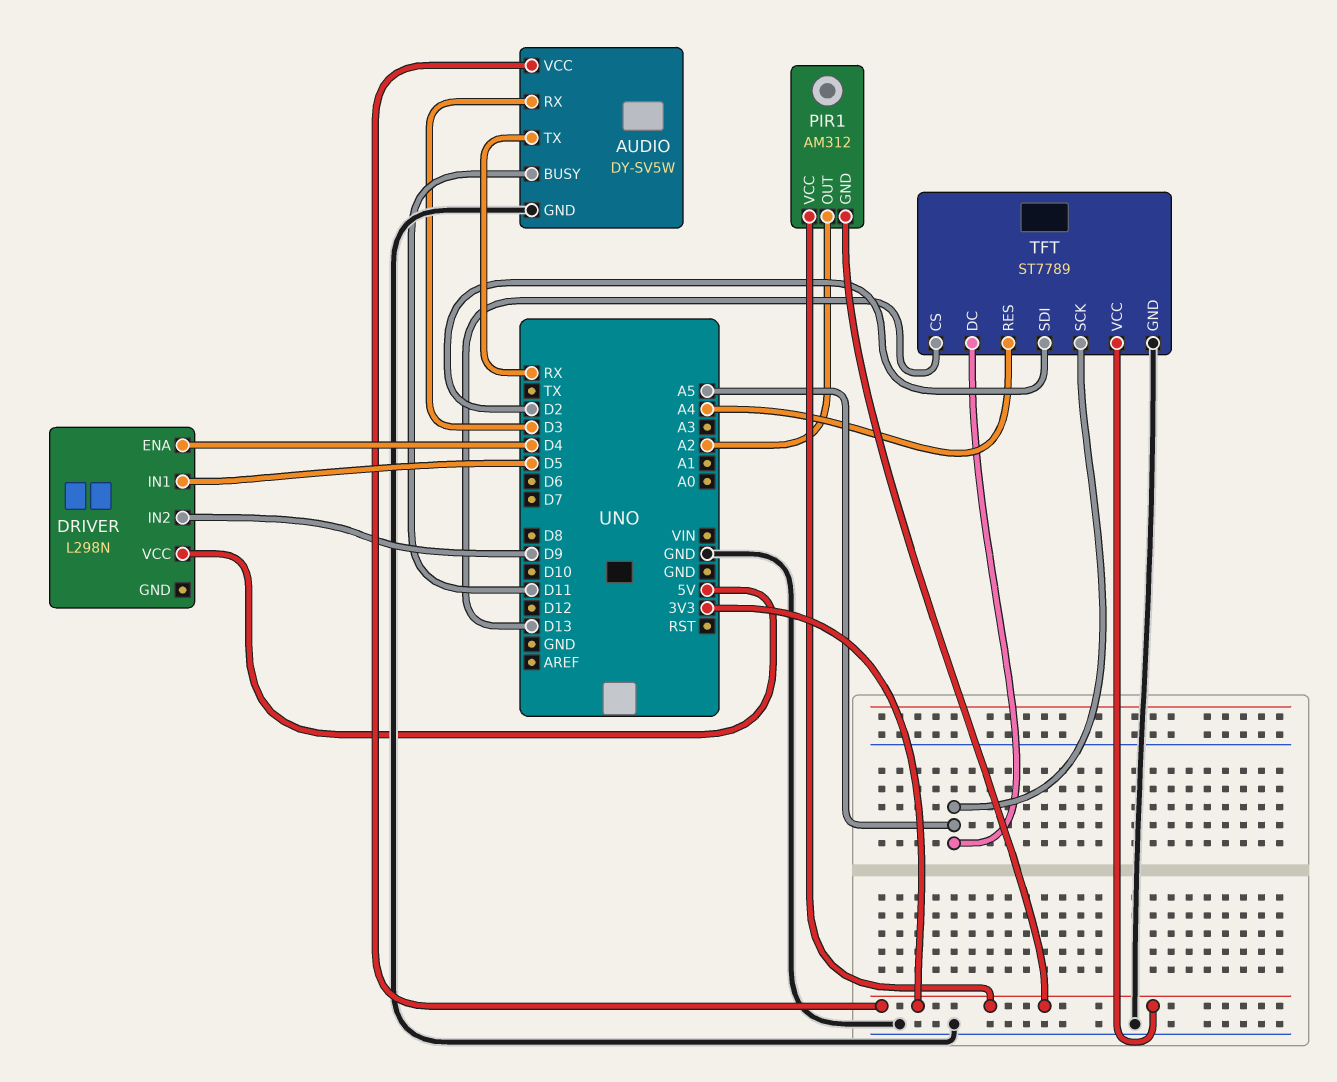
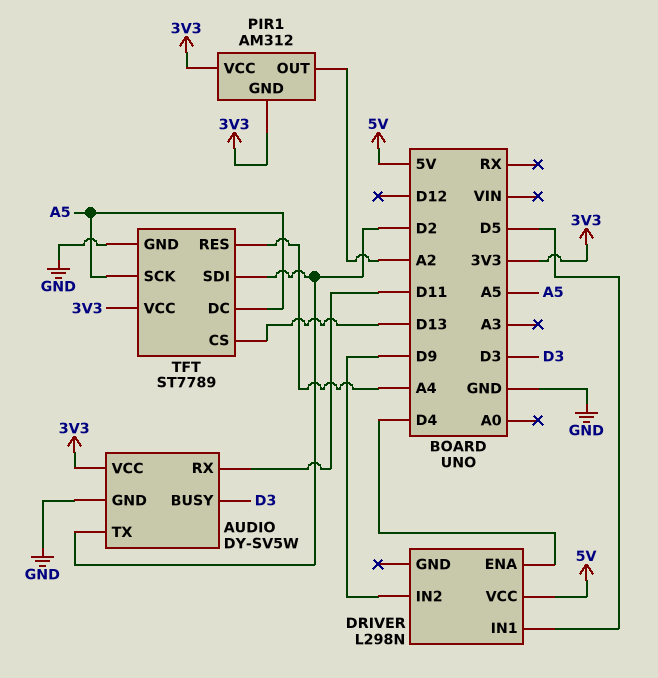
AUDIO pin BUSY: D11 -> D3
AUDIO pin RX: D3 -> D11
AUDIO pin TX: RX -> D2

